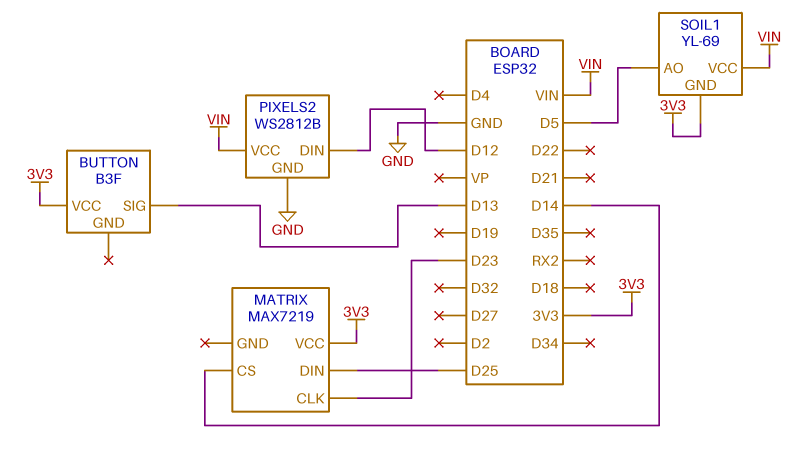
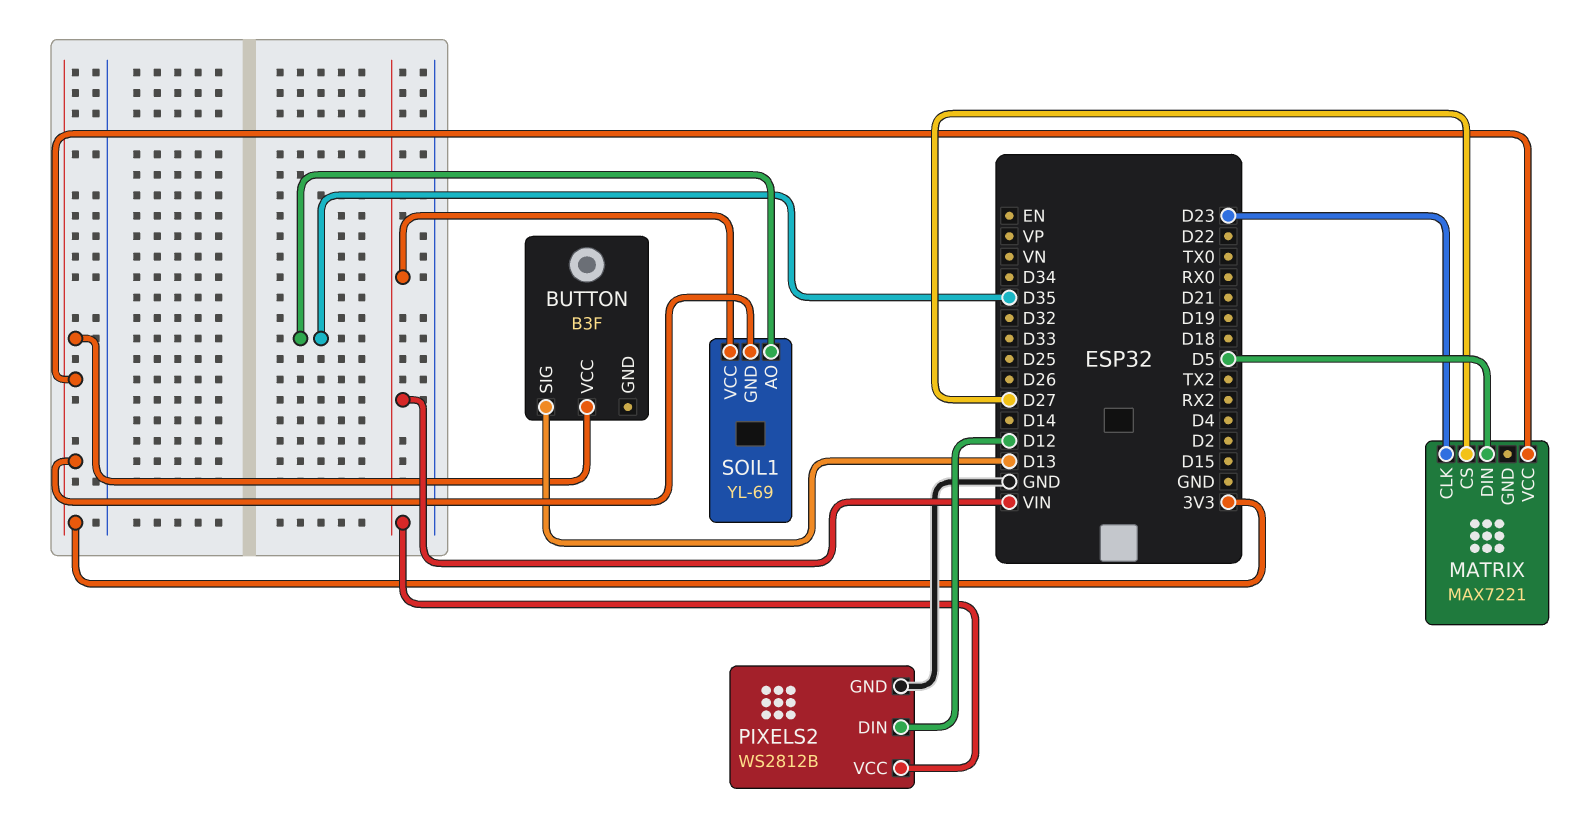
MATRIX: MAX7219 -> MAX7221
MATRIX pin CS: D14 -> D27
MATRIX pin DIN: D25 -> D5
SOIL1 pin AO: D5 -> D35

